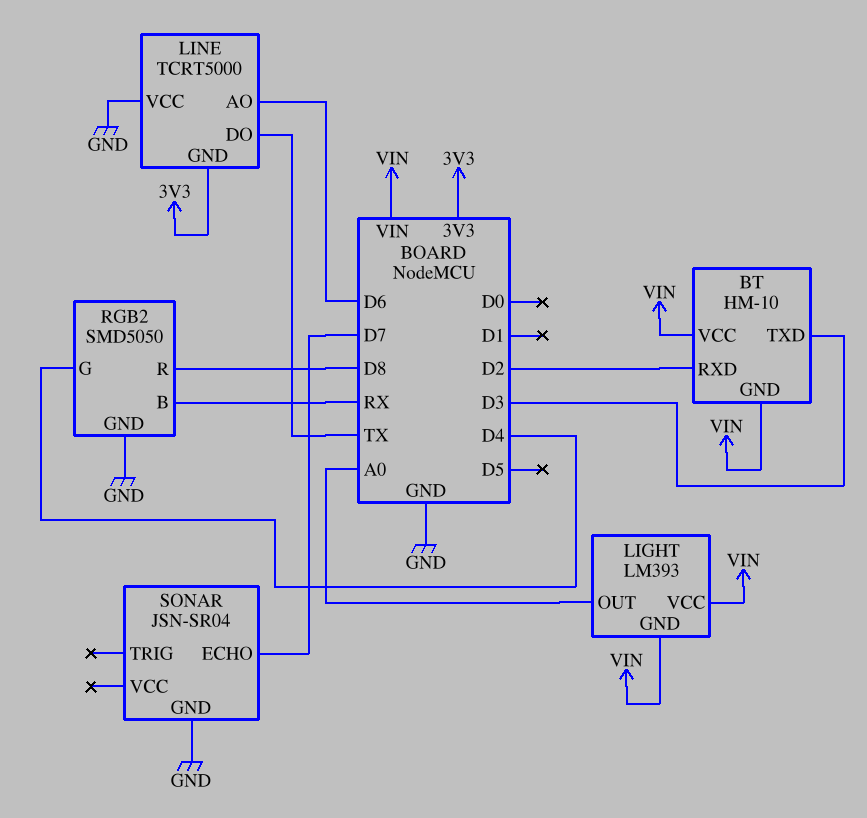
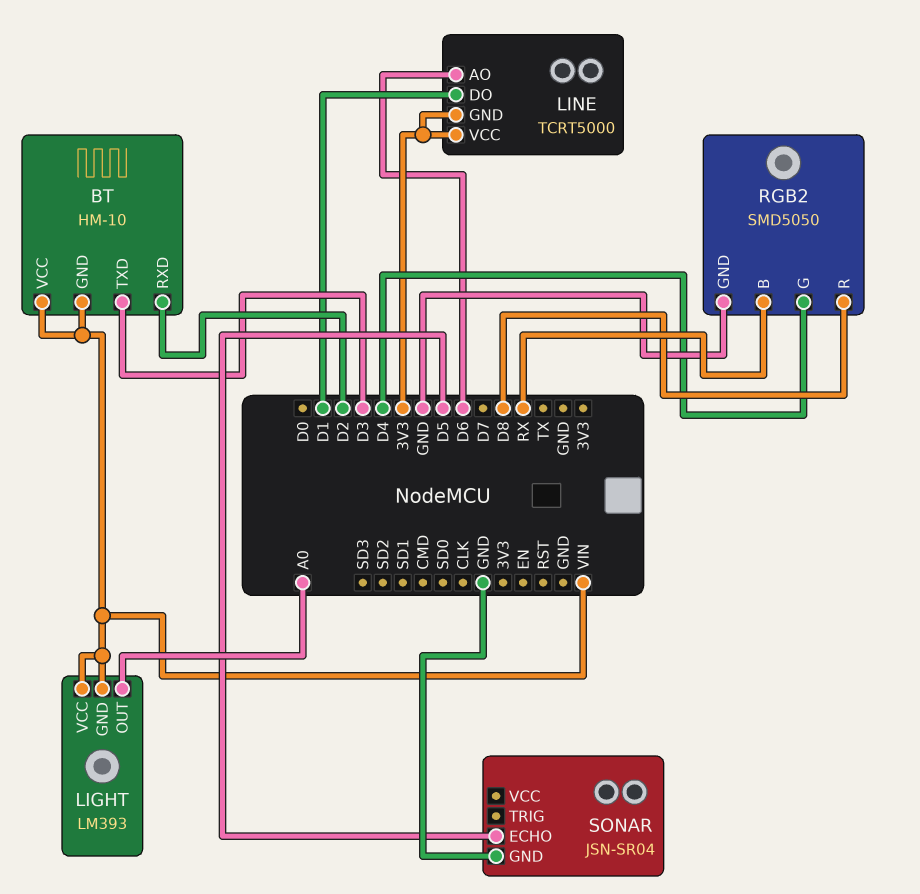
LINE pin DO: TX -> D1
LINE pin VCC: GND -> 3V3
SONAR pin ECHO: D7 -> D5

